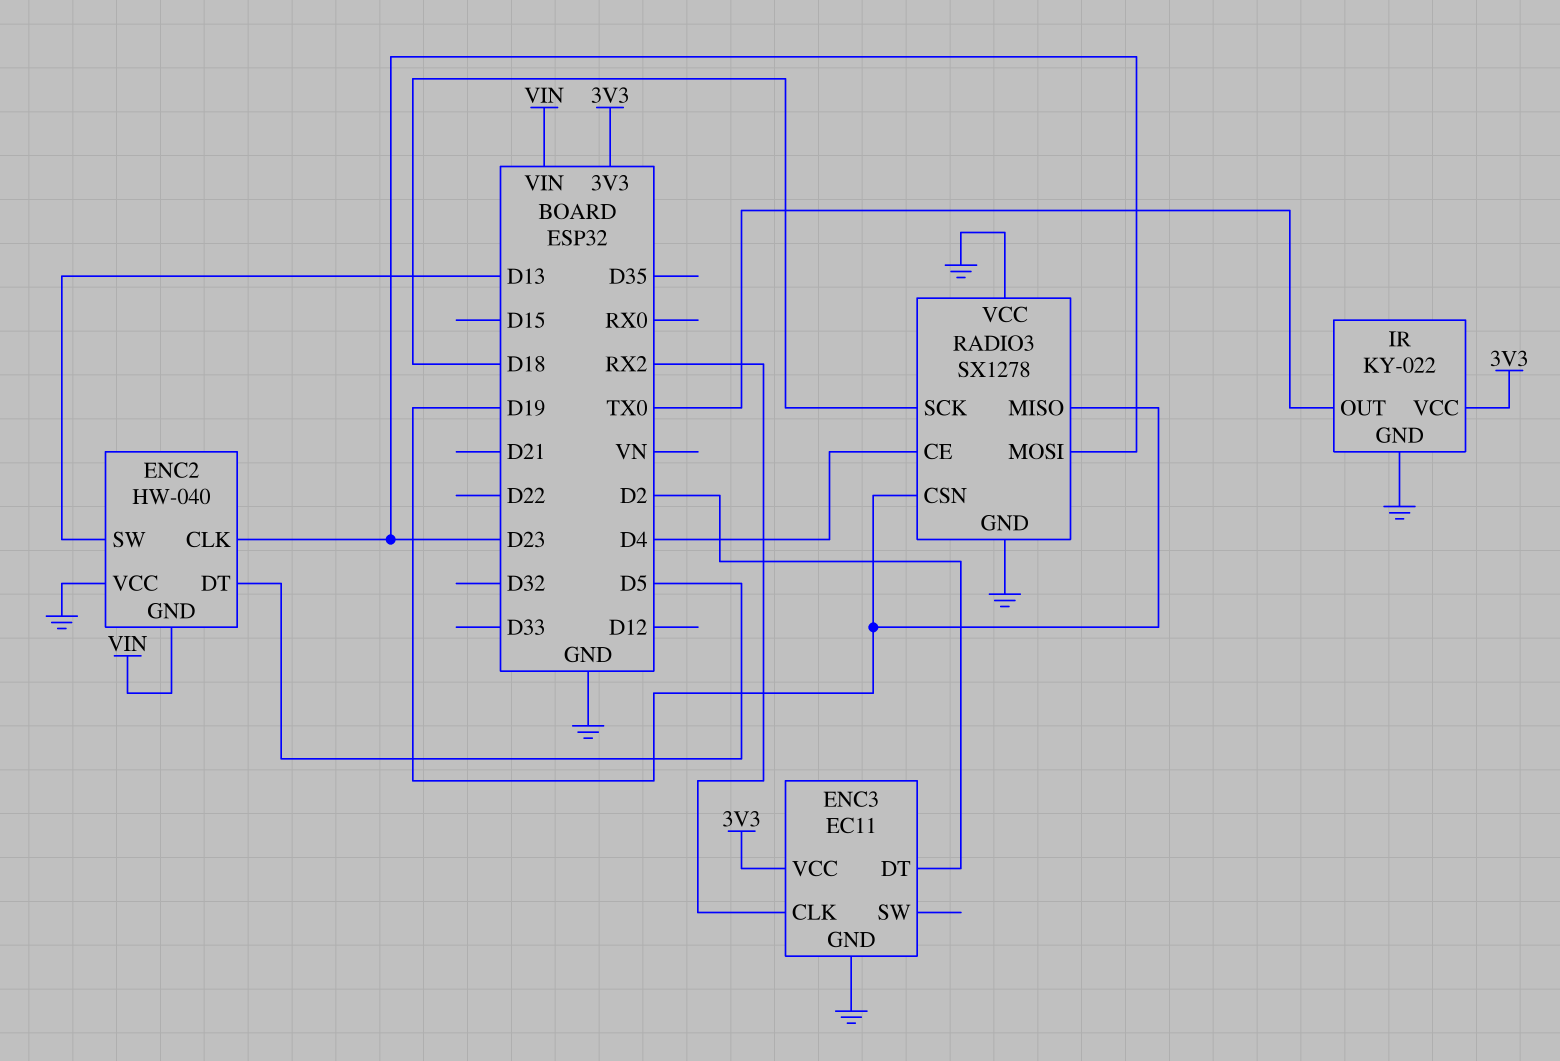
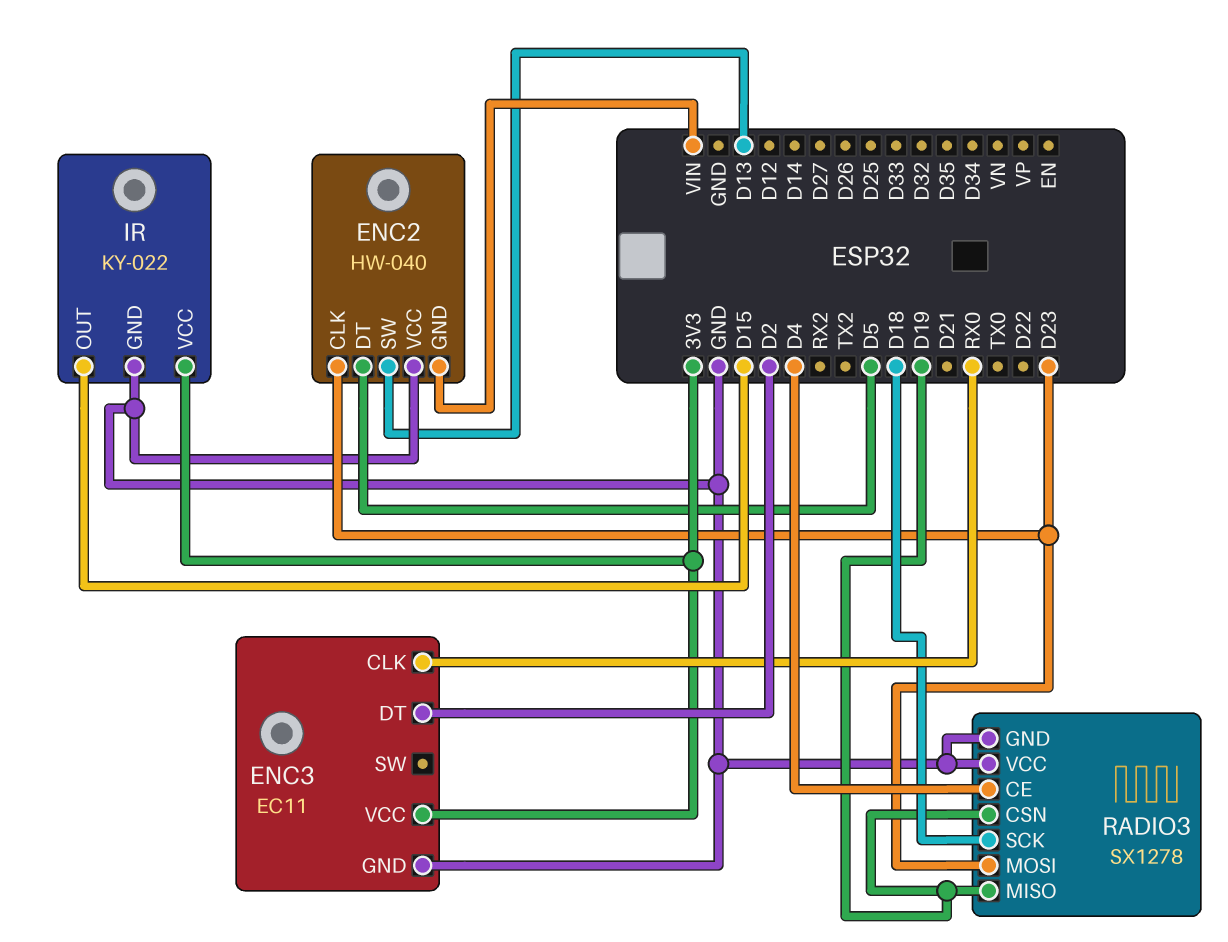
ENC3 pin CLK: RX2 -> RX0
IR pin OUT: TX0 -> D15

